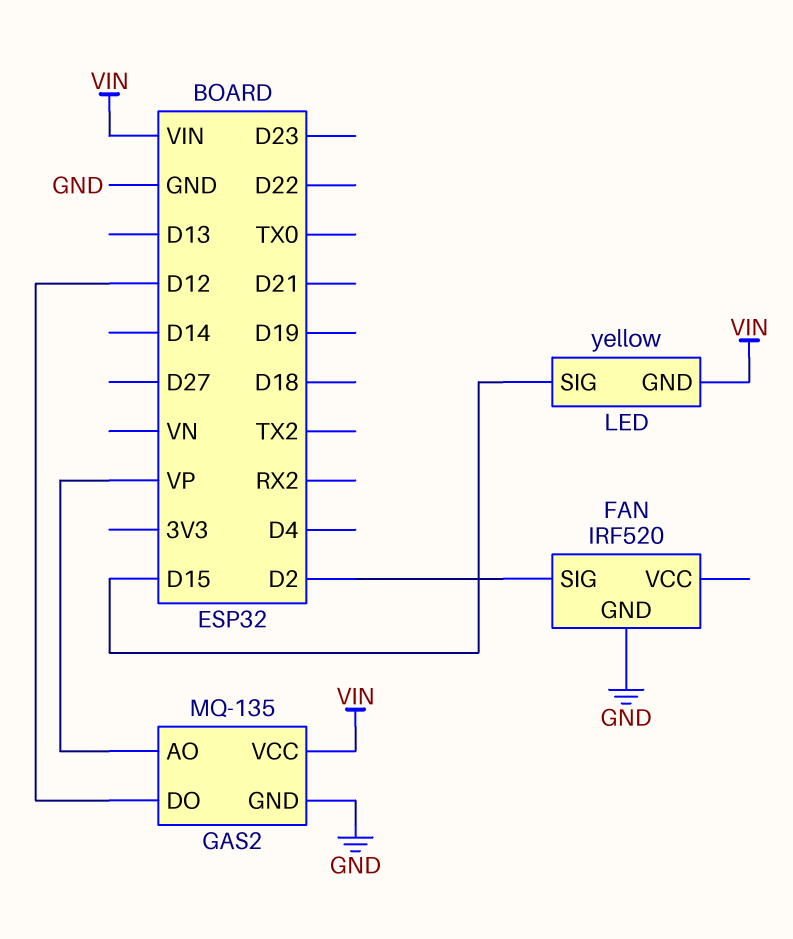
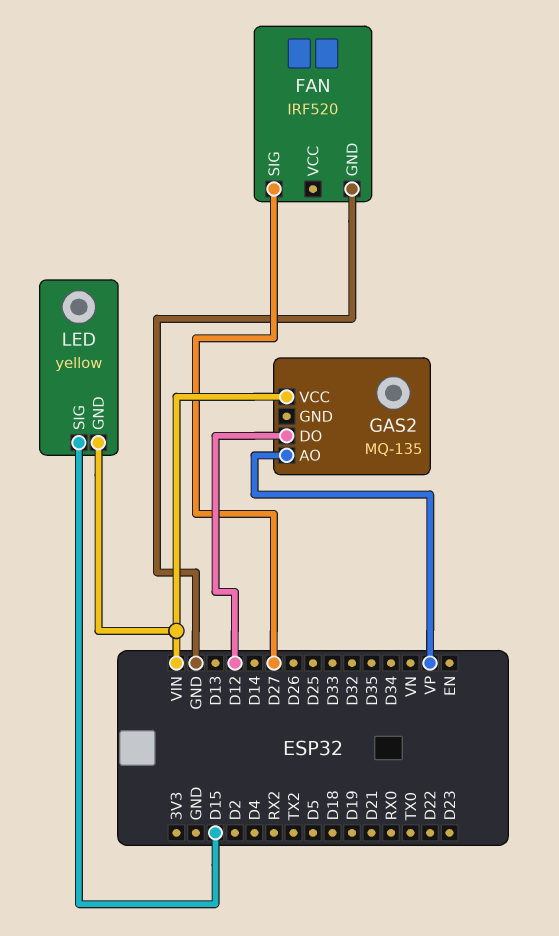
FAN pin SIG: D2 -> D27
GAS2 pin GND: GND -> none

